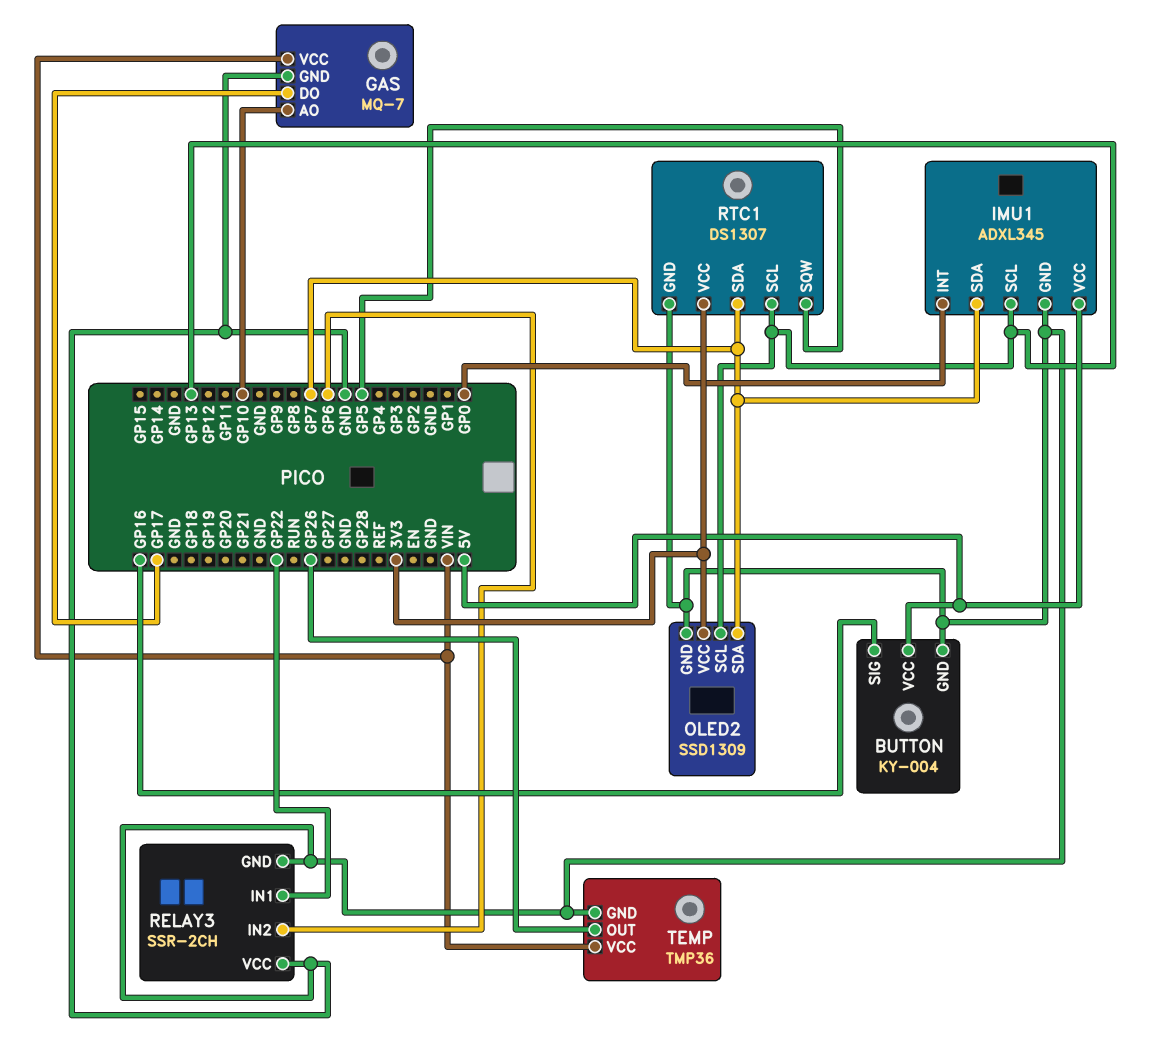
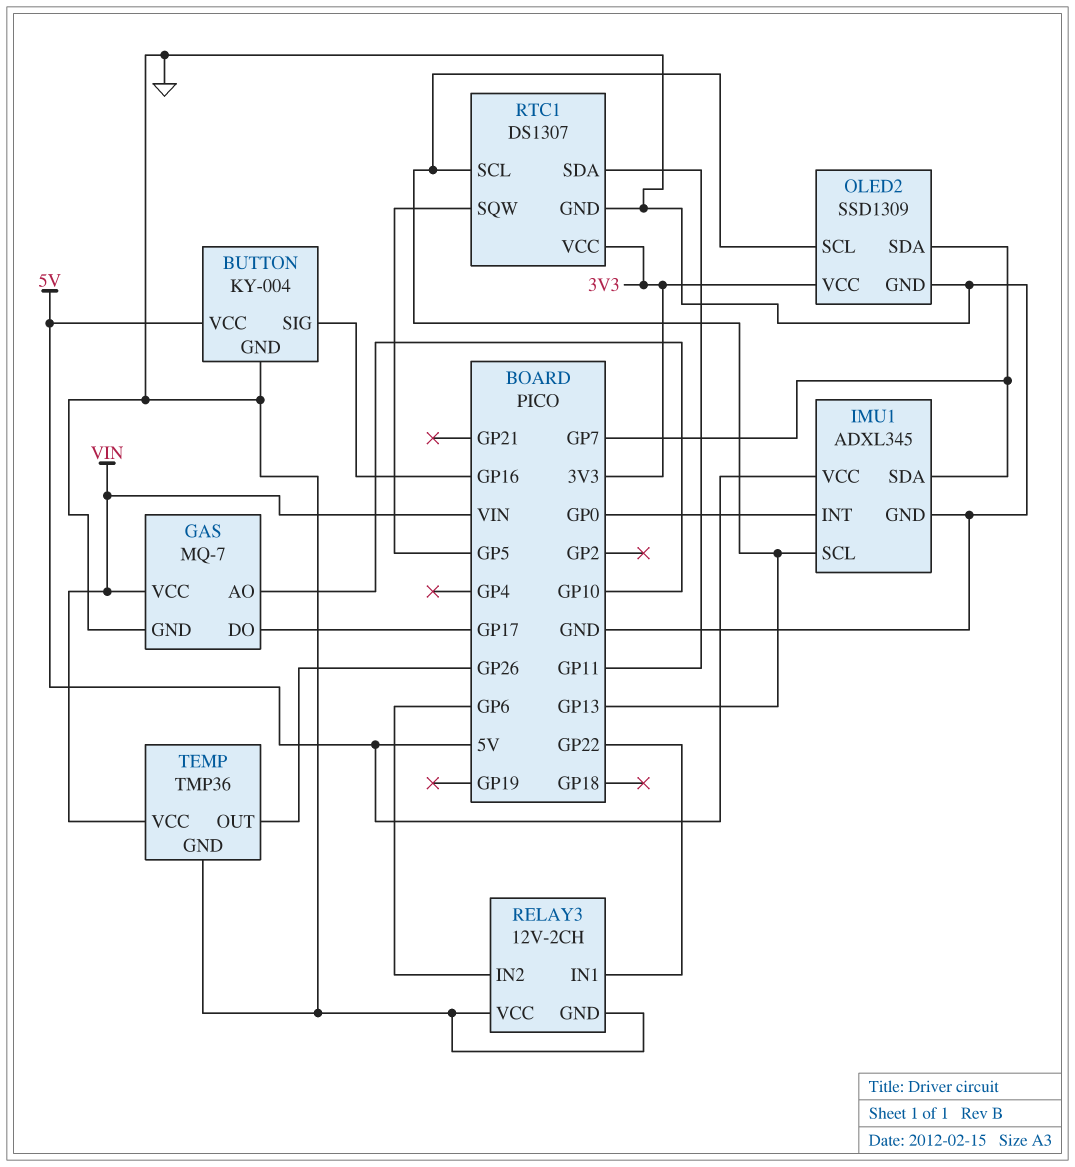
RELAY3: SSR-2CH -> 12V-2CH
RTC1 pin SDA: GP7 -> GP11

